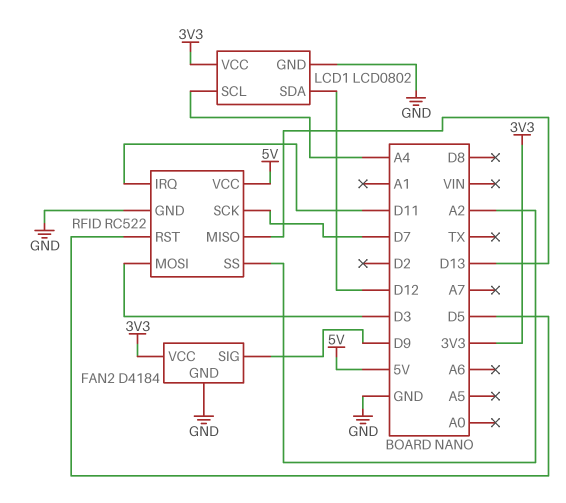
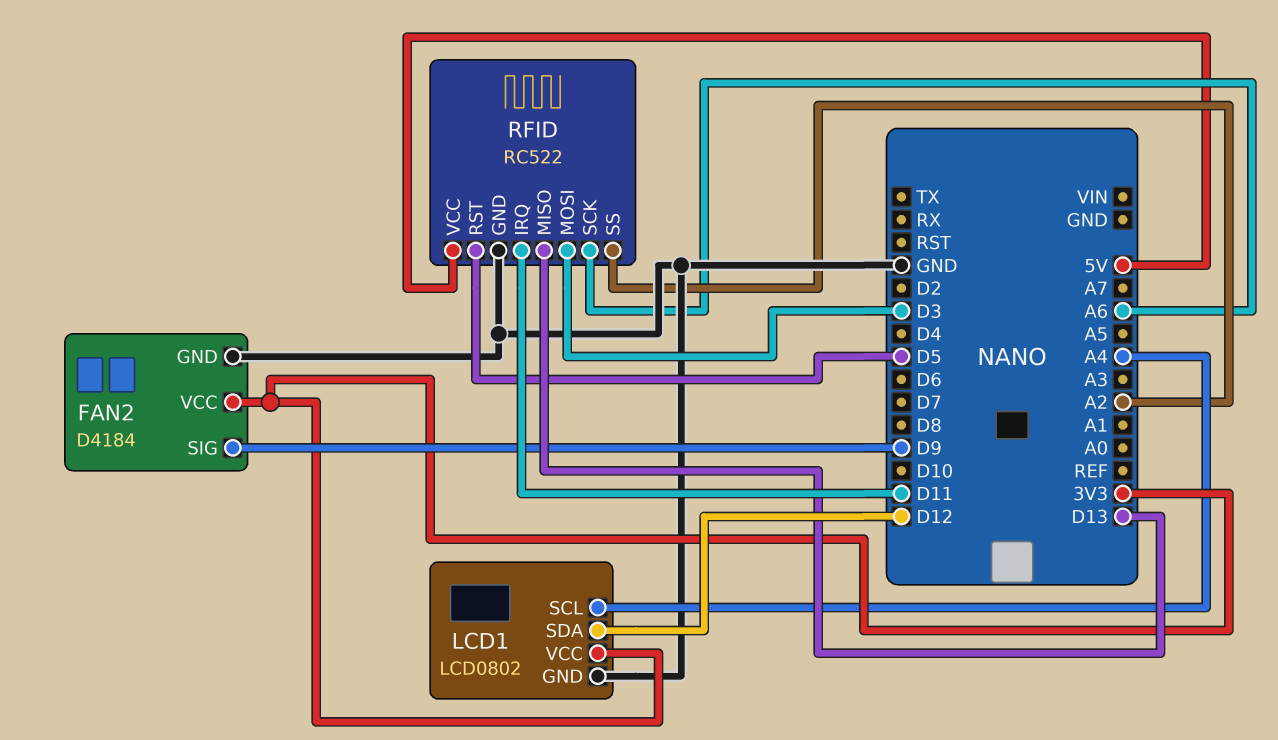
RFID pin SCK: D7 -> A6

